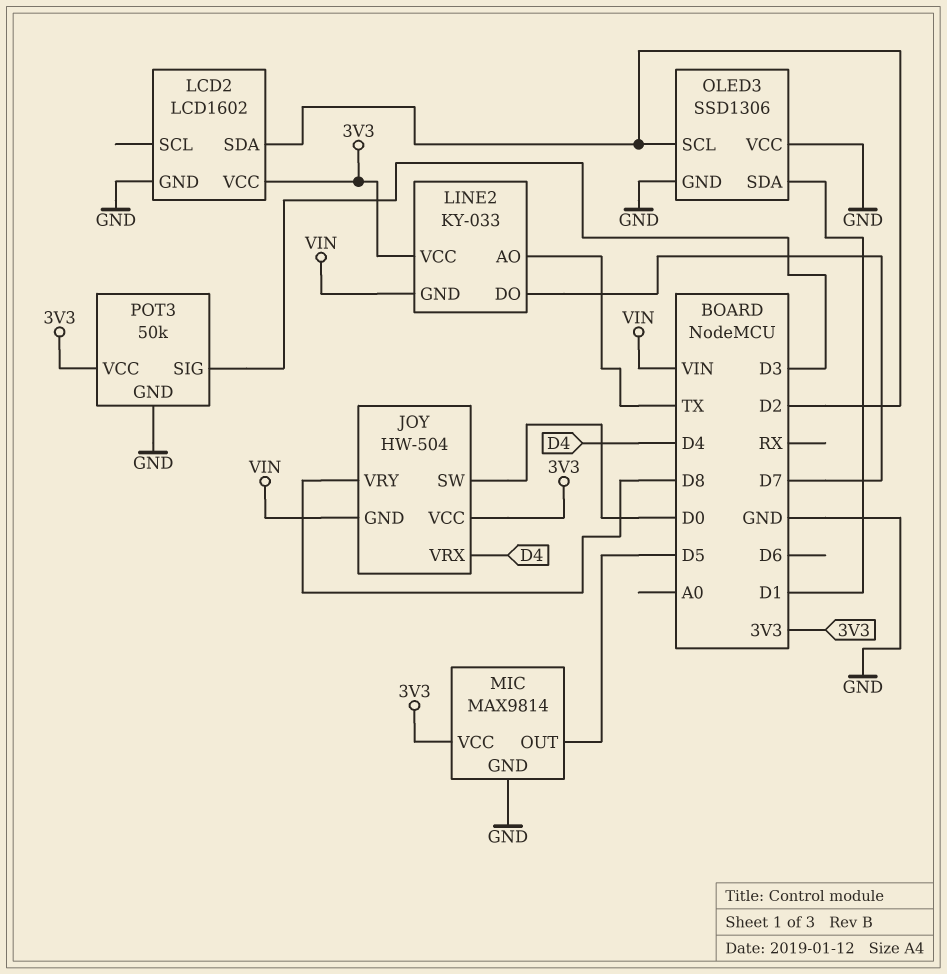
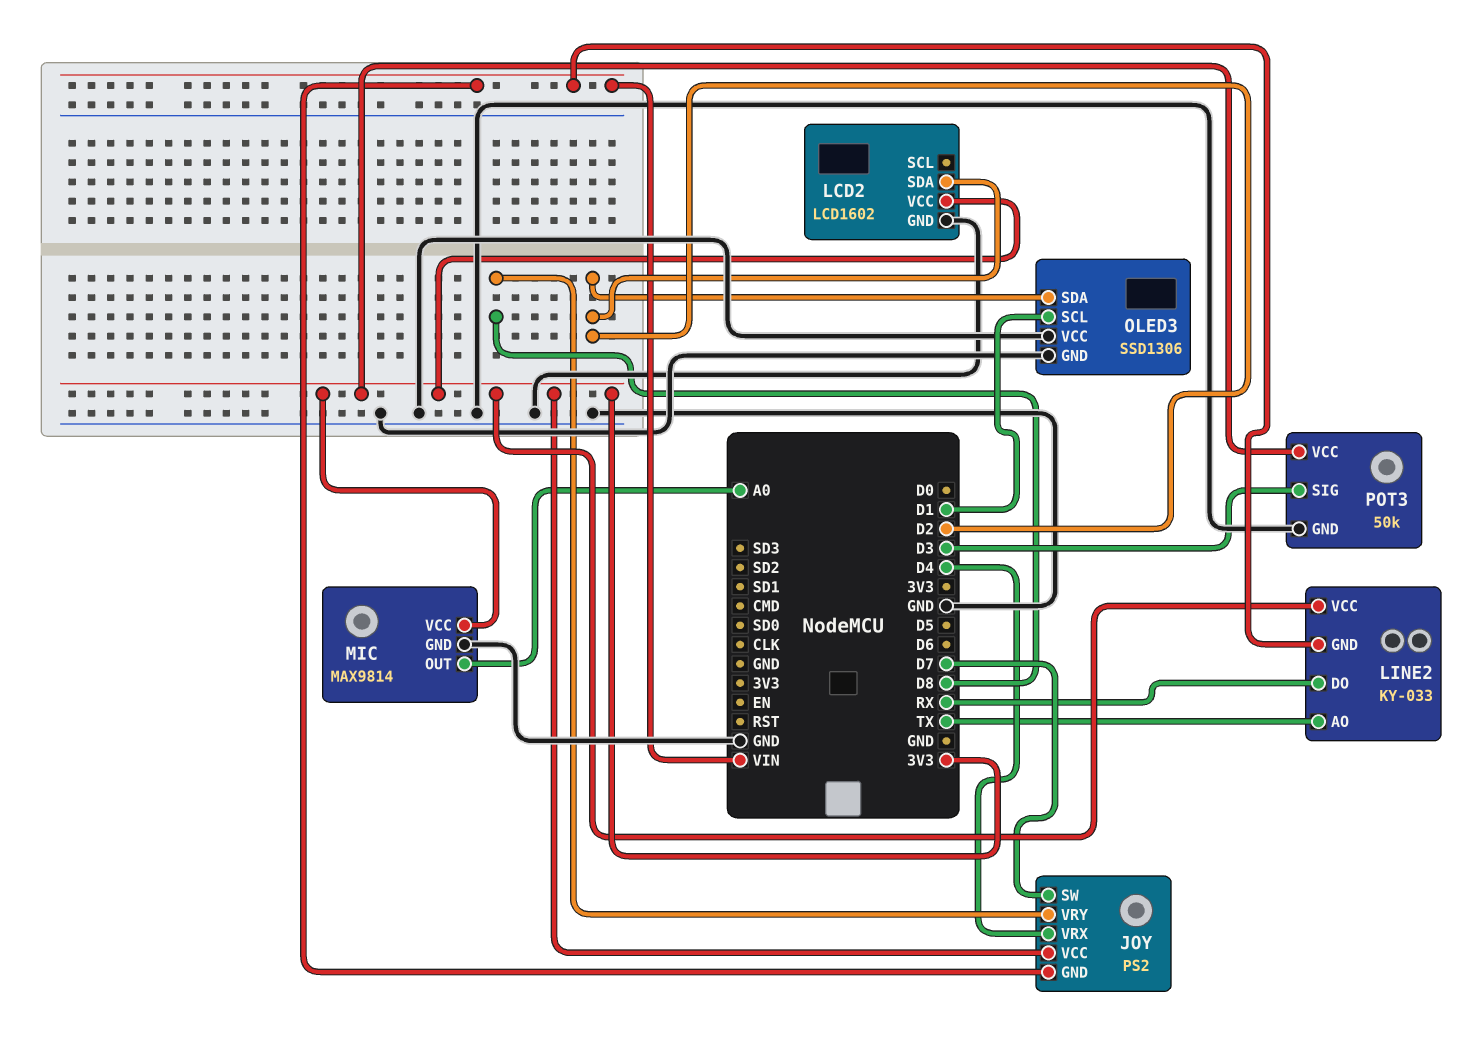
JOY: HW-504 -> PS2
JOY pin SW: D0 -> D7
LINE2 pin DO: D7 -> RX
MIC pin OUT: D5 -> A0
OLED3 pin SCL: D2 -> D1
OLED3 pin SDA: D1 -> D2

